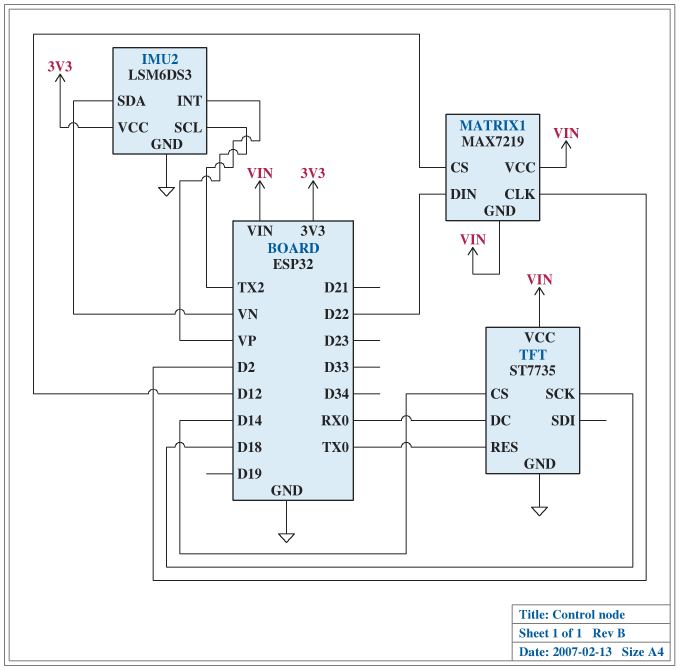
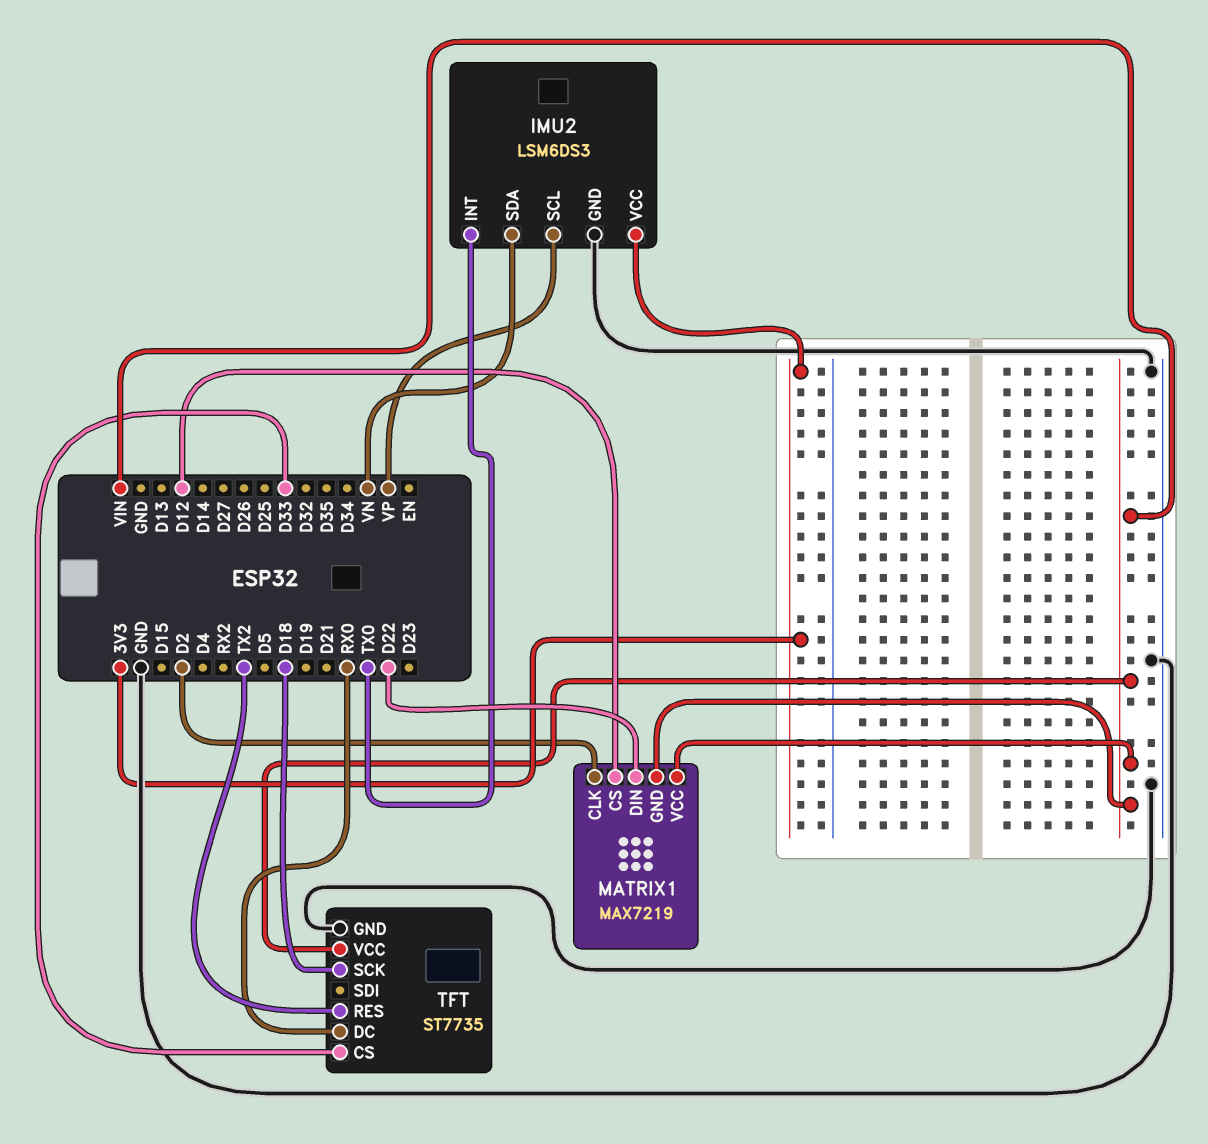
IMU2 pin INT: TX2 -> TX0
TFT pin CS: D14 -> D33
TFT pin RES: TX0 -> TX2

